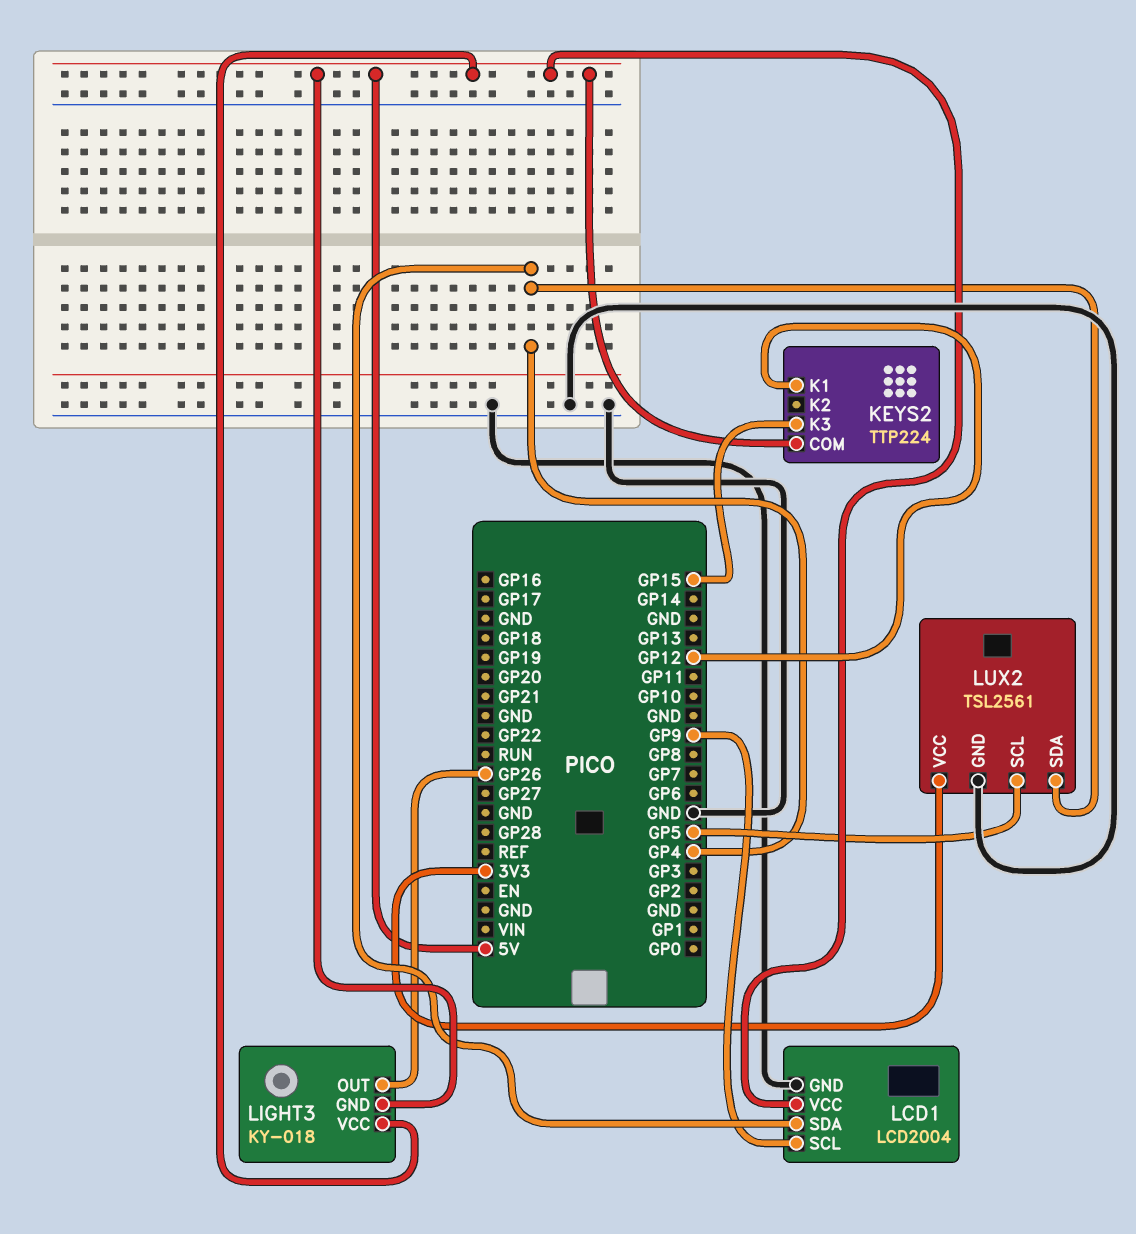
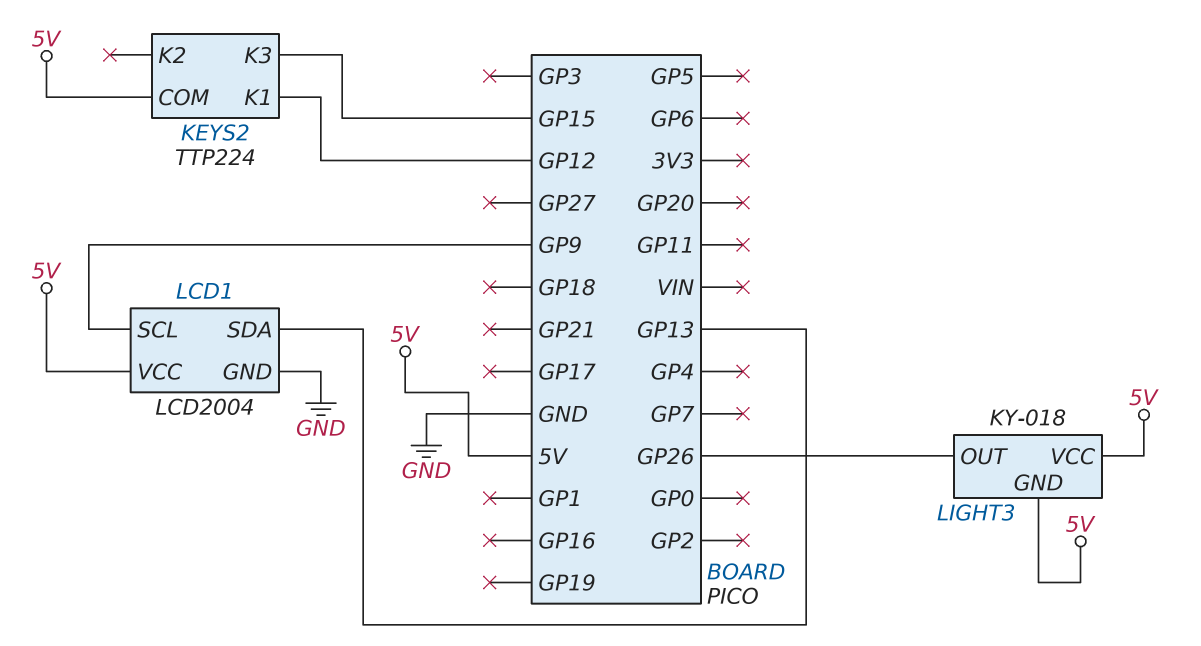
LCD1 pin SDA: GP4 -> GP13
LUX2: TSL2561 -> none
LUX2 pin GND: GND -> none
LUX2 pin SCL: GP5 -> none
LUX2 pin SDA: GP4 -> none
LUX2 pin VCC: 3V3 -> none

